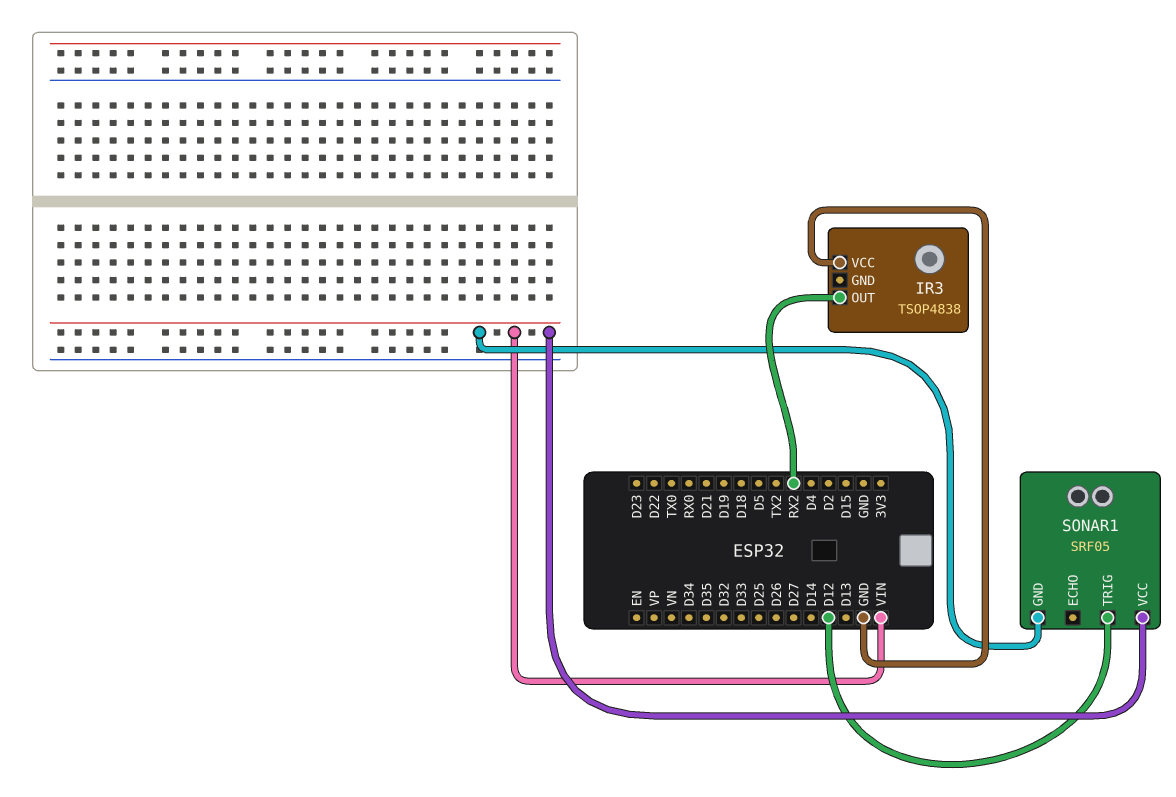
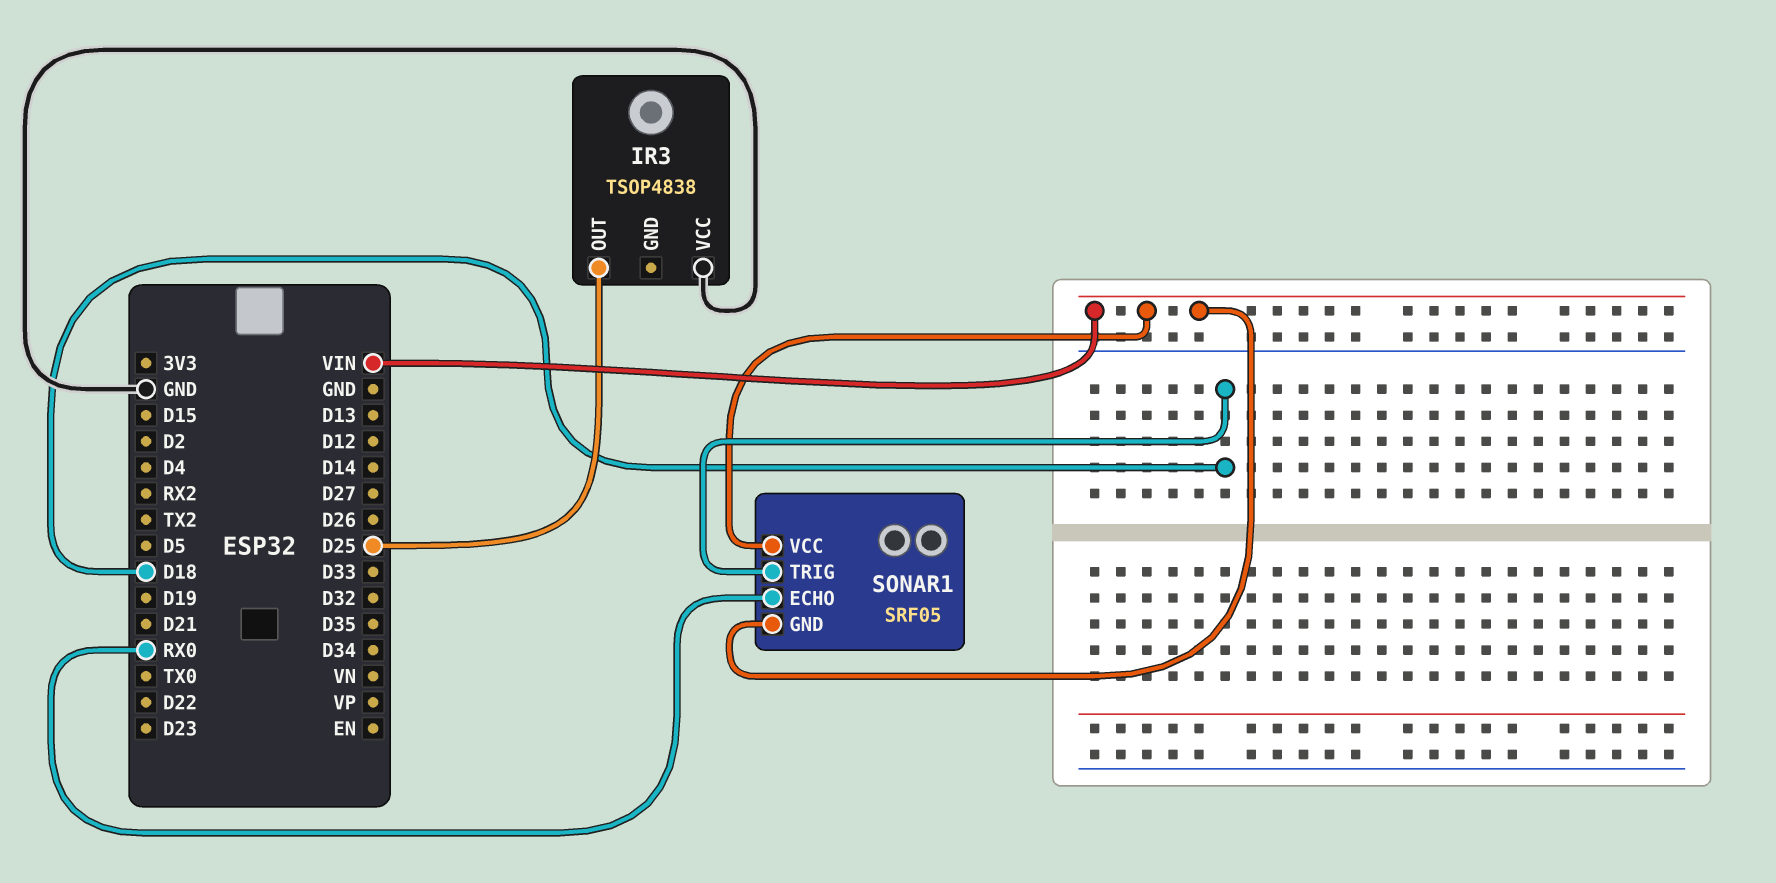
IR3 pin OUT: RX2 -> D25
SONAR1 pin ECHO: none -> RX0
SONAR1 pin TRIG: D12 -> D18

